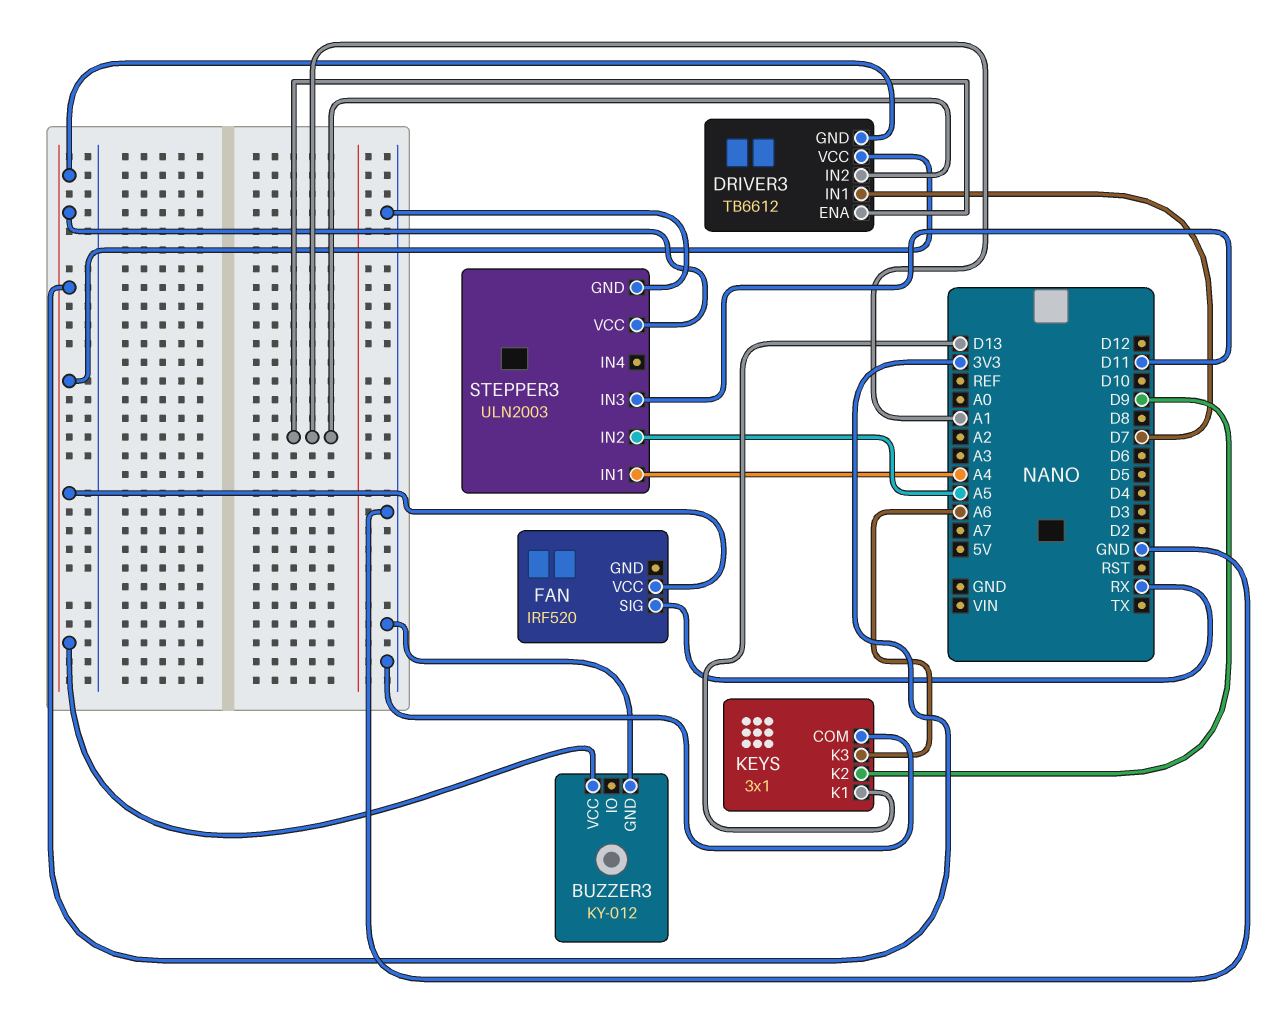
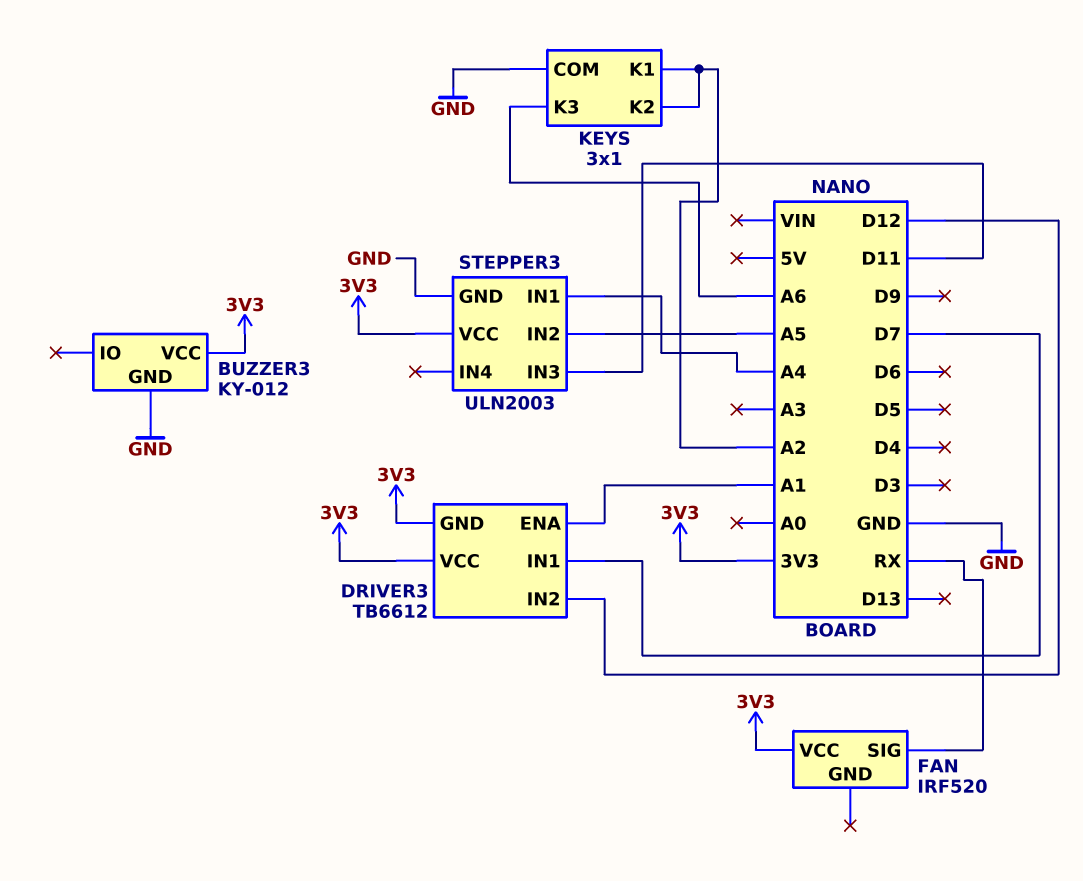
DRIVER3 pin IN2: A1 -> D12
KEYS pin K1: D13 -> A2
KEYS pin K2: D9 -> A2

